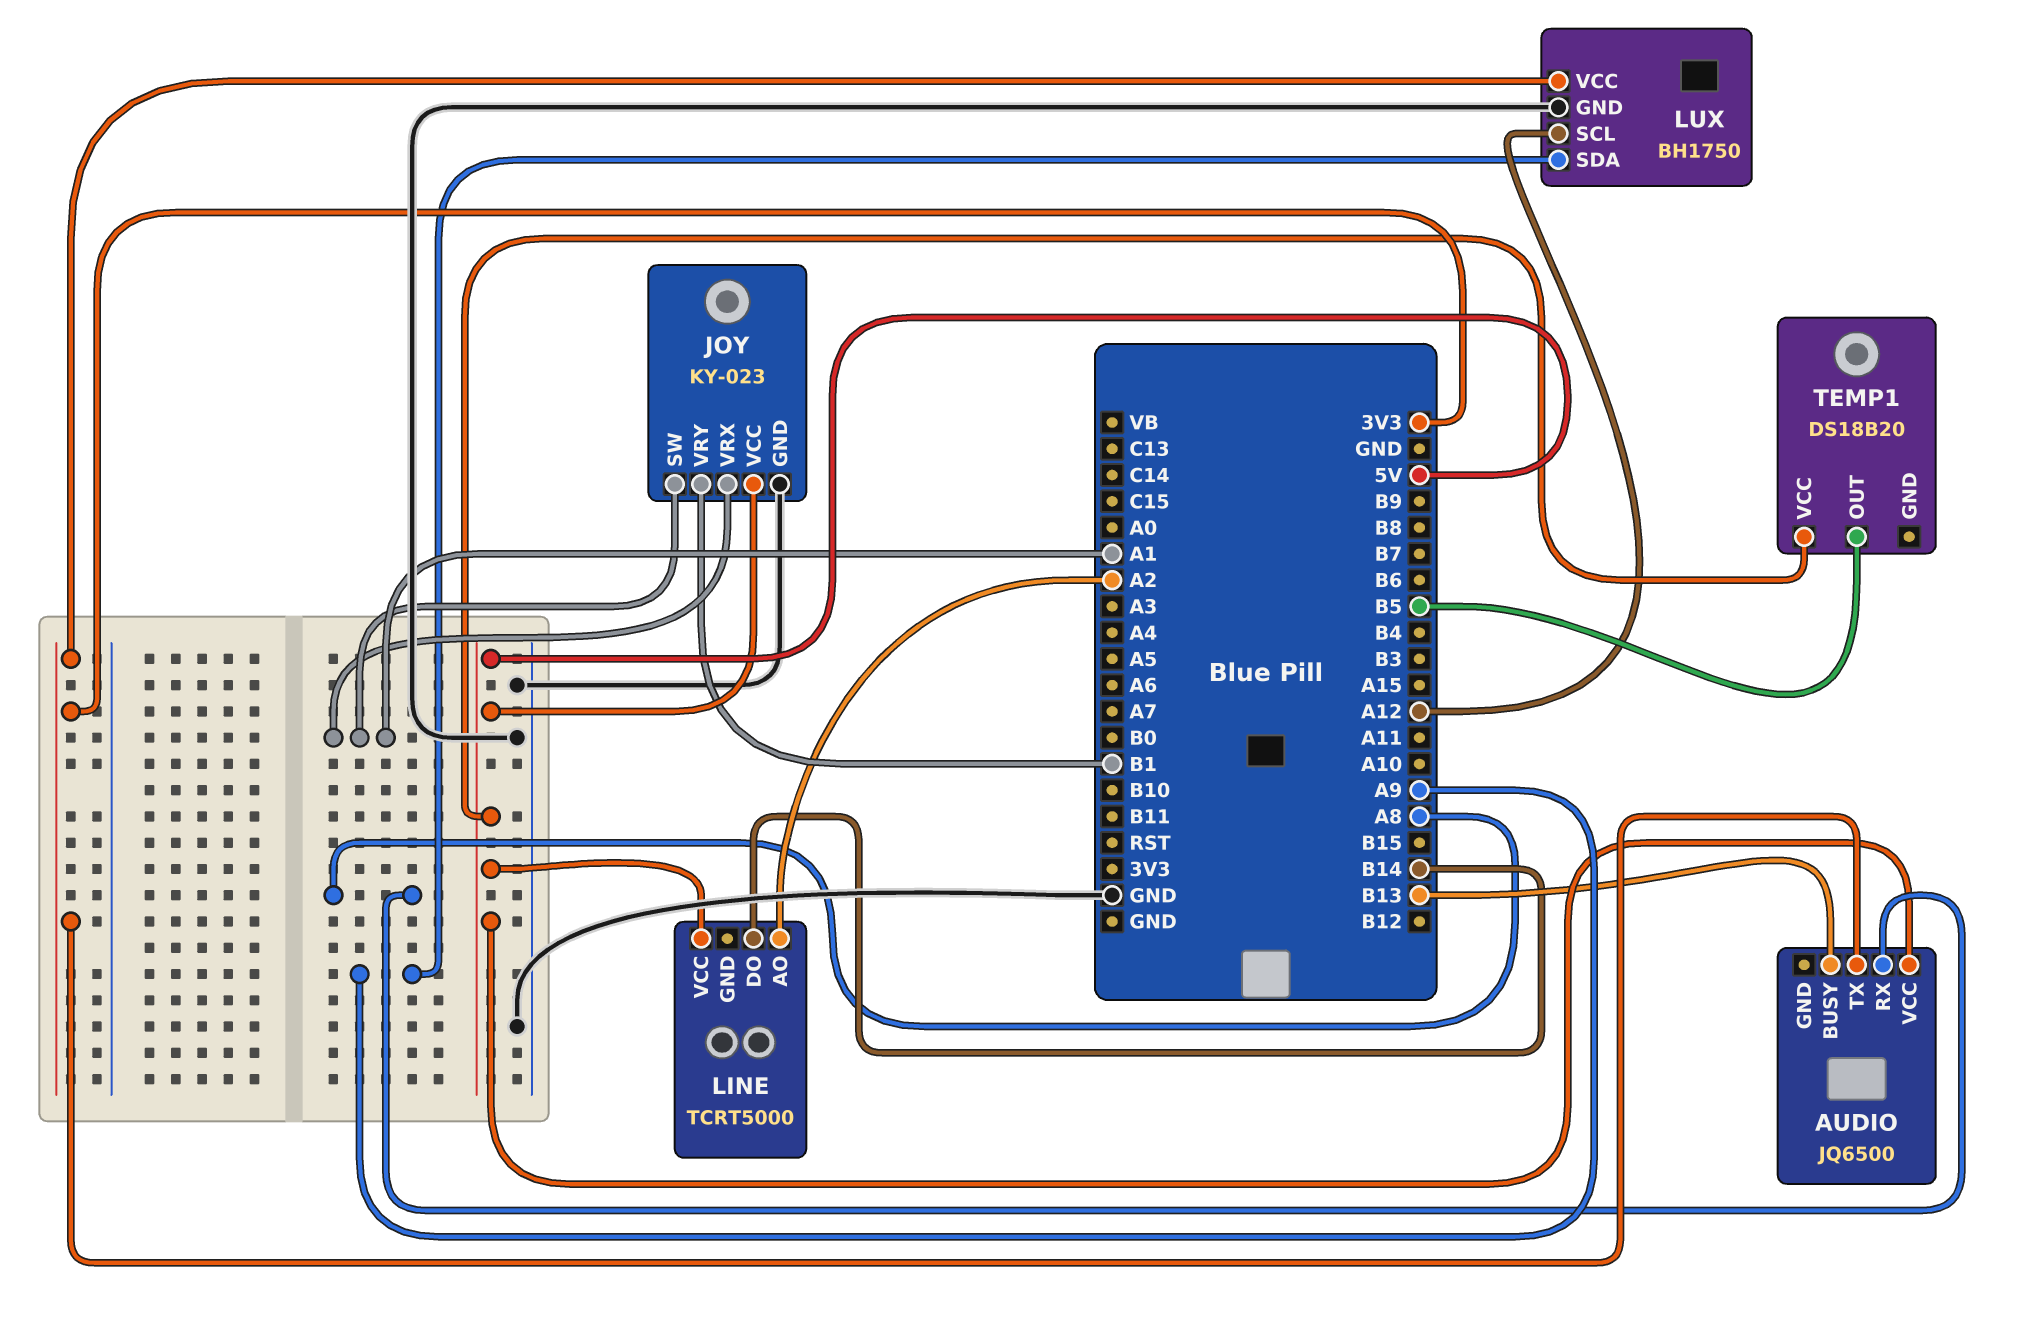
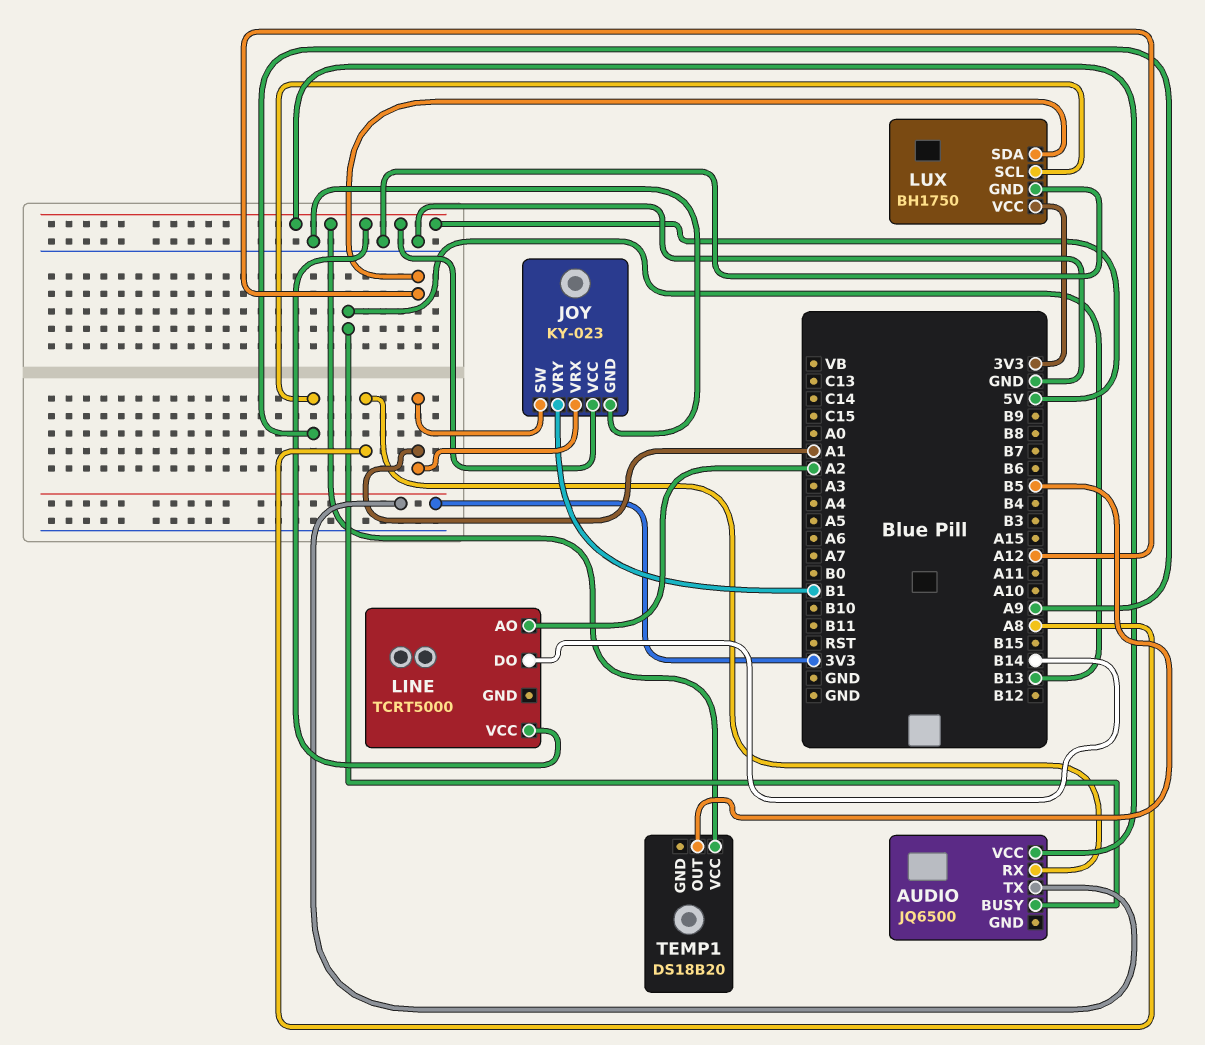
LUX pin SCL: A12 -> A9
LUX pin SDA: A9 -> A12

